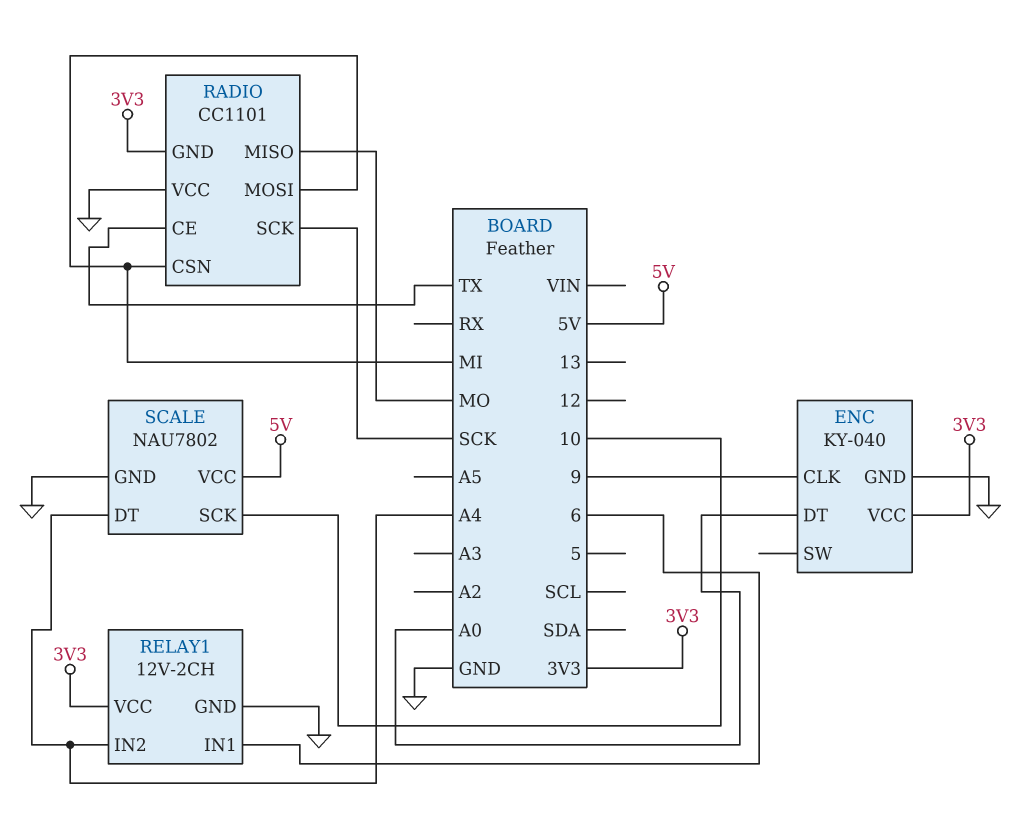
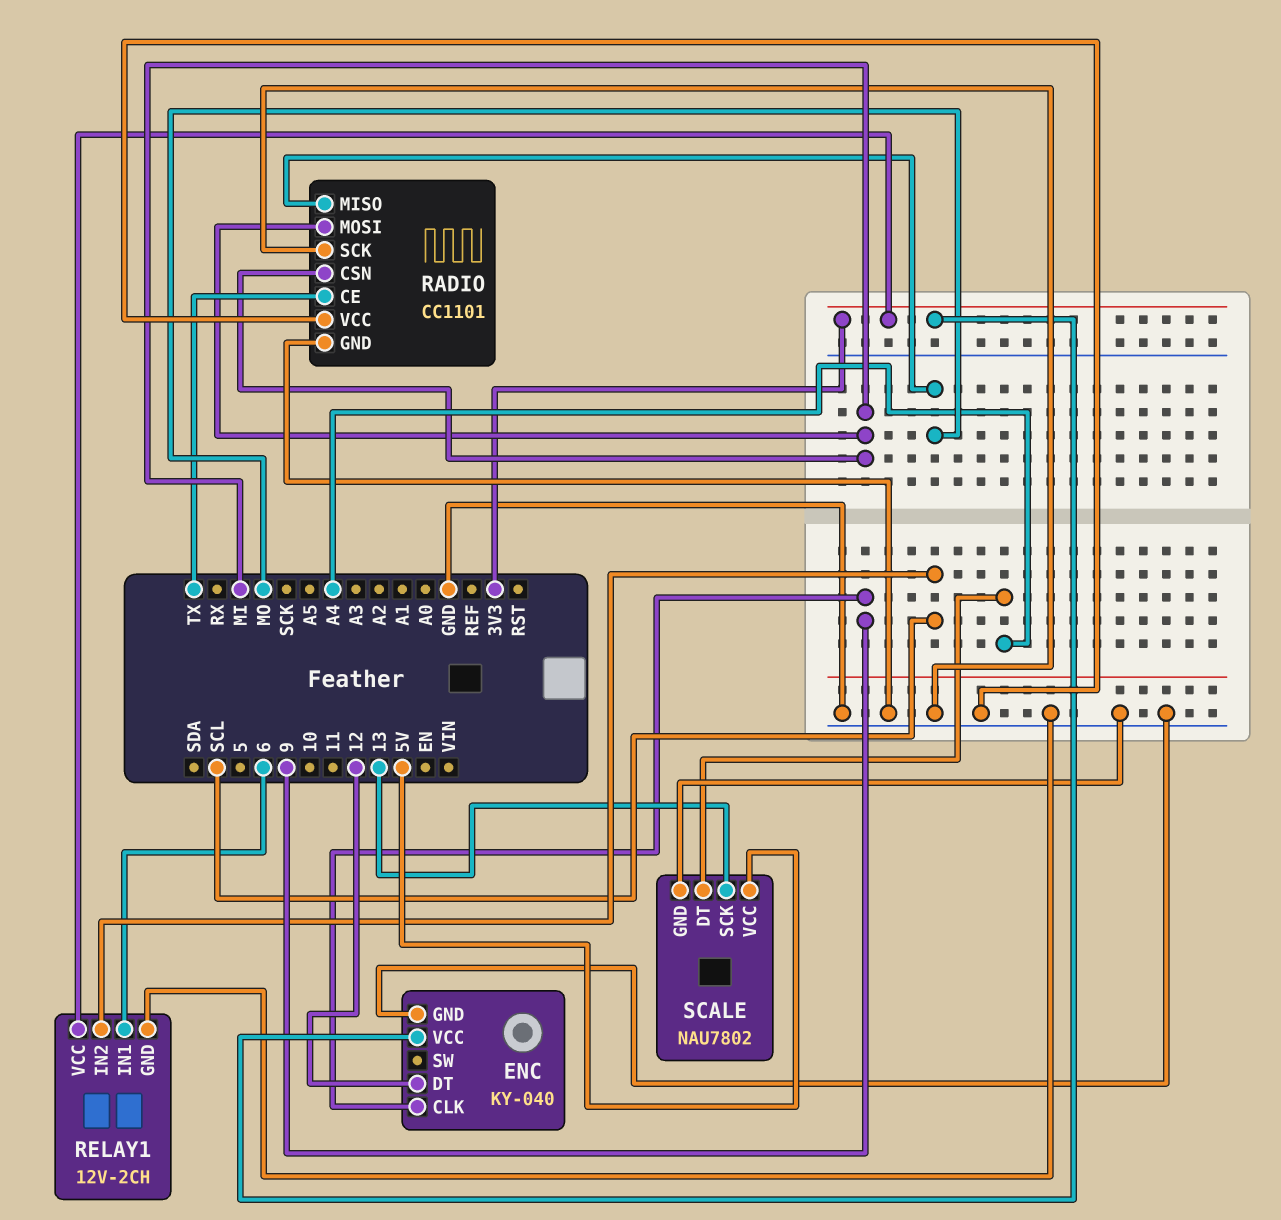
ENC pin DT: A0 -> 12
RADIO pin GND: 3V3 -> GND
RADIO pin SCK: SCK -> GND
RELAY1 pin IN2: A4 -> SCL
SCALE pin SCK: 10 -> 13

